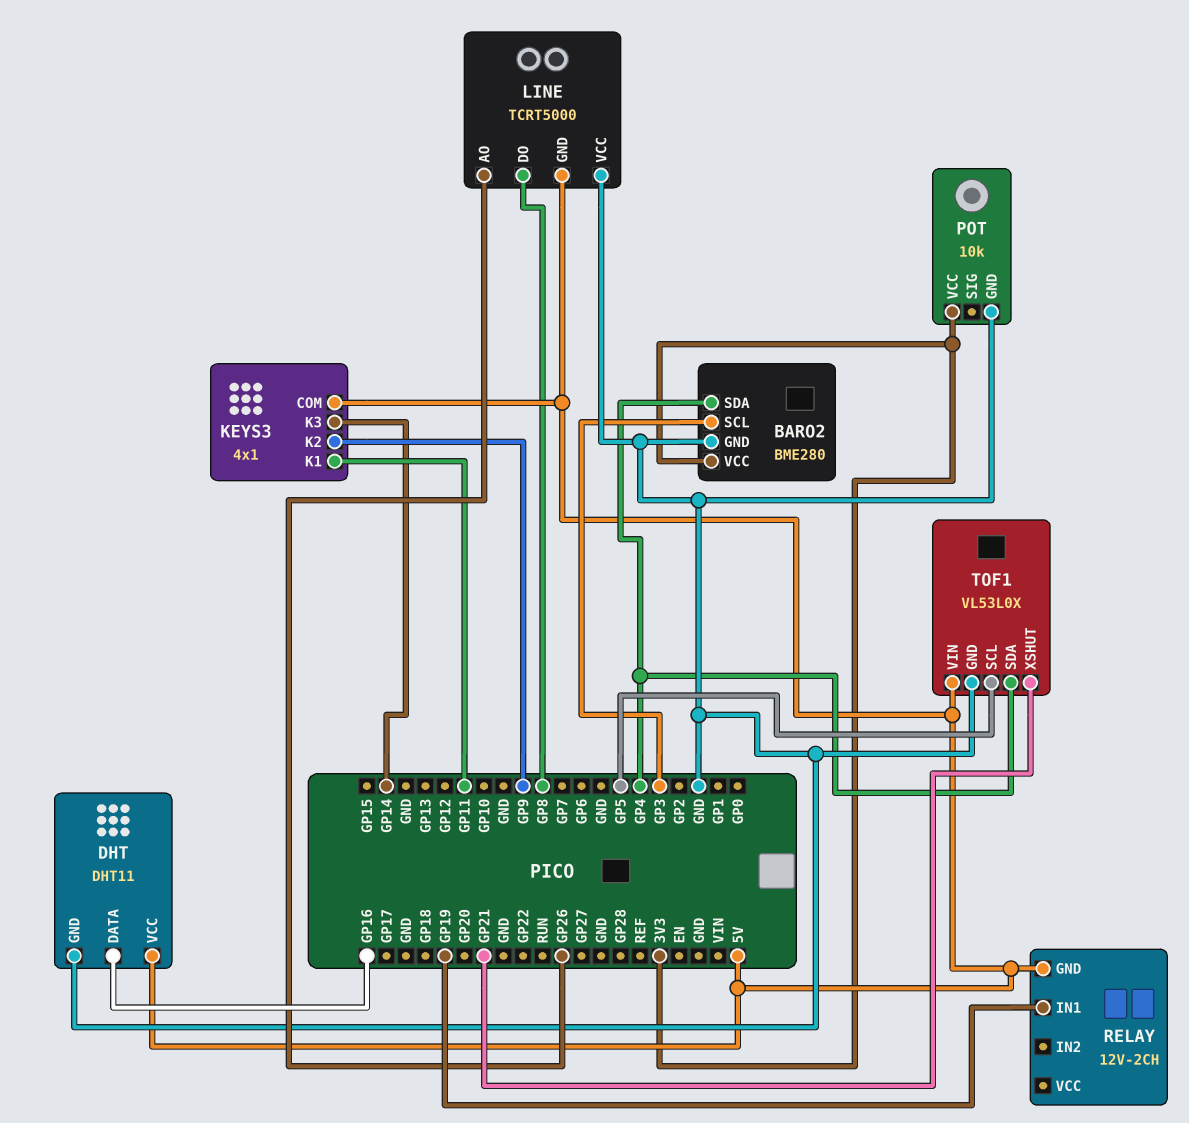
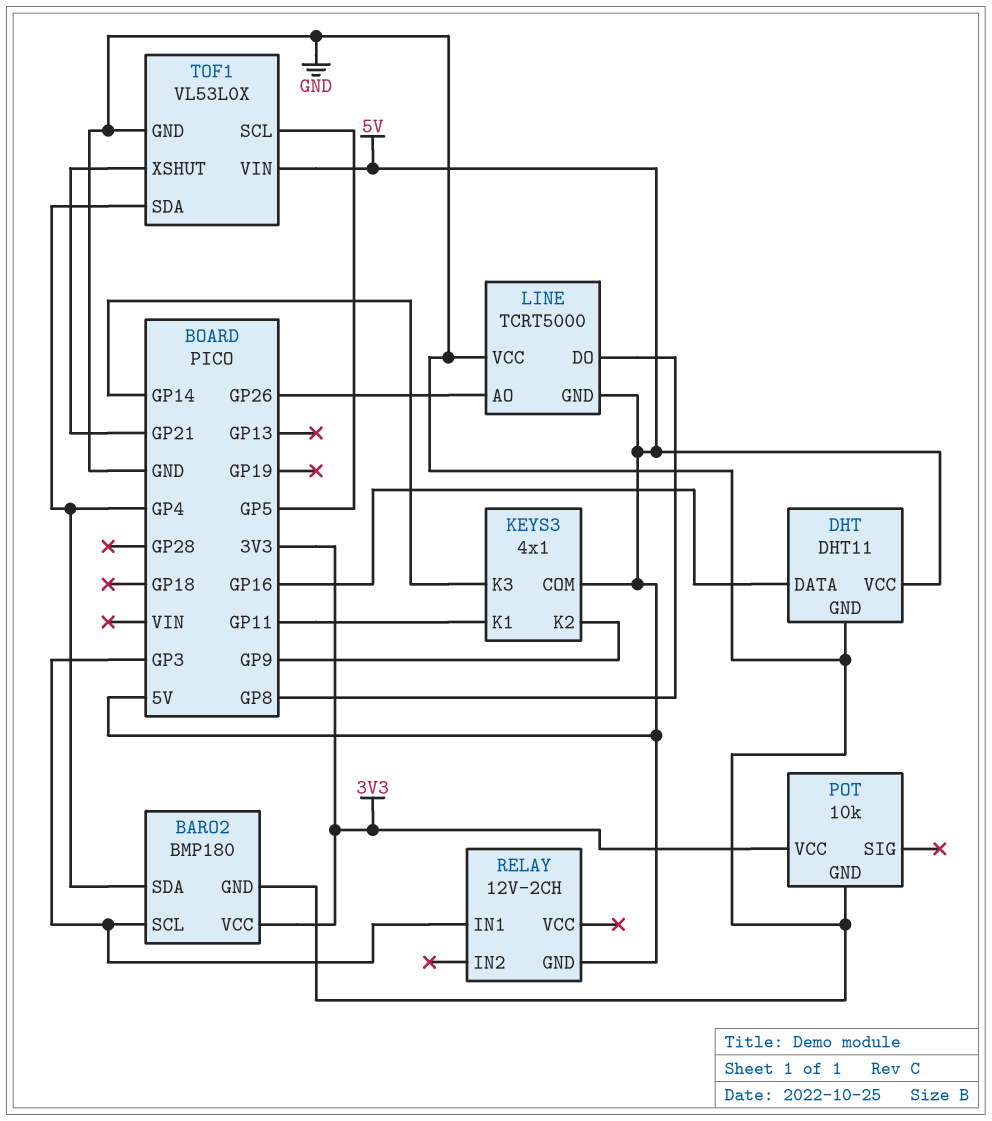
BARO2: BME280 -> BMP180
RELAY pin IN1: GP19 -> GP3

